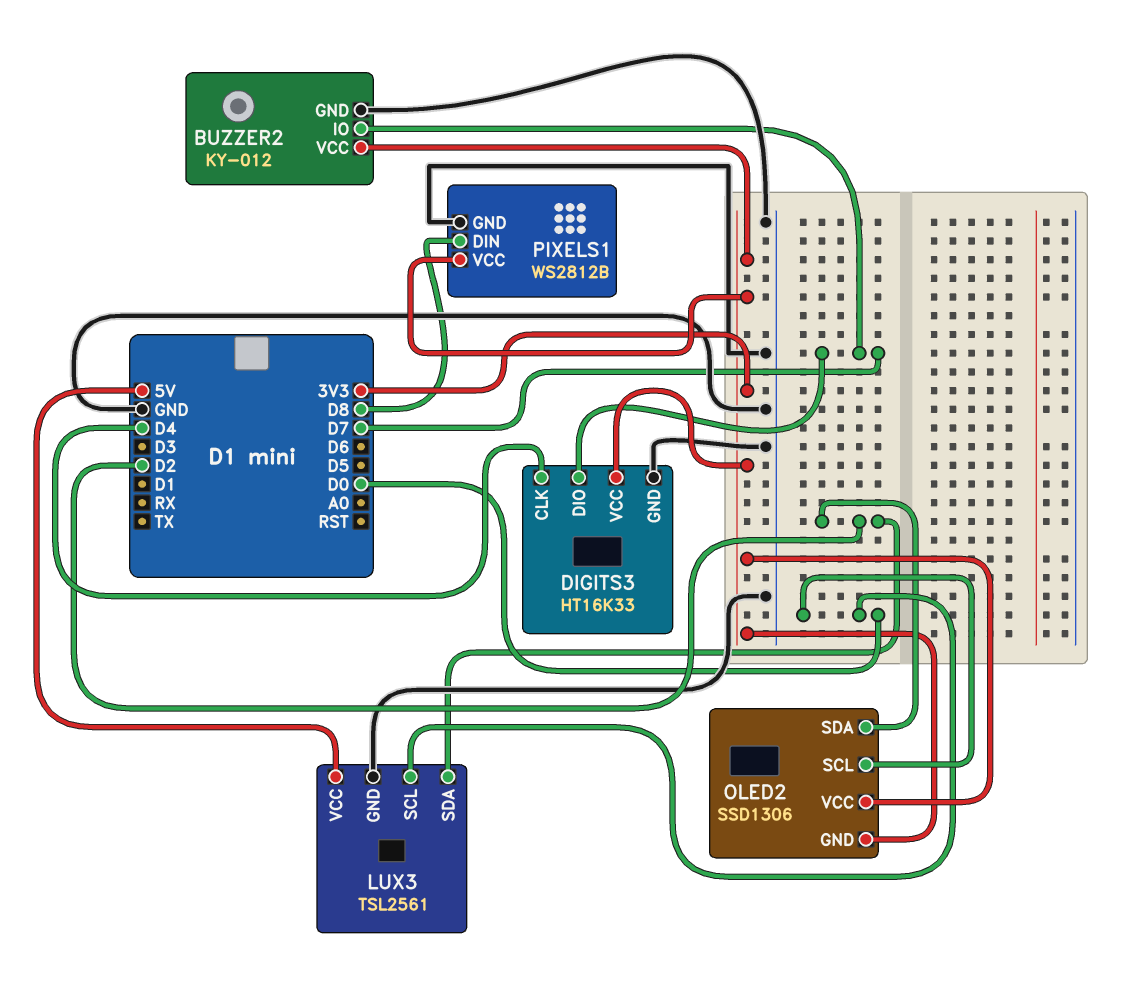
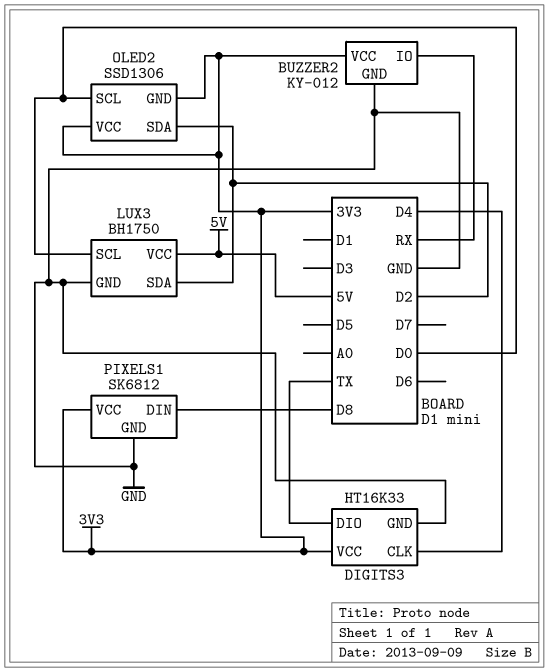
BUZZER2 pin IO: D7 -> RX
DIGITS3 pin DIO: D7 -> TX
LUX3: TSL2561 -> BH1750
PIXELS1: WS2812B -> SK6812

